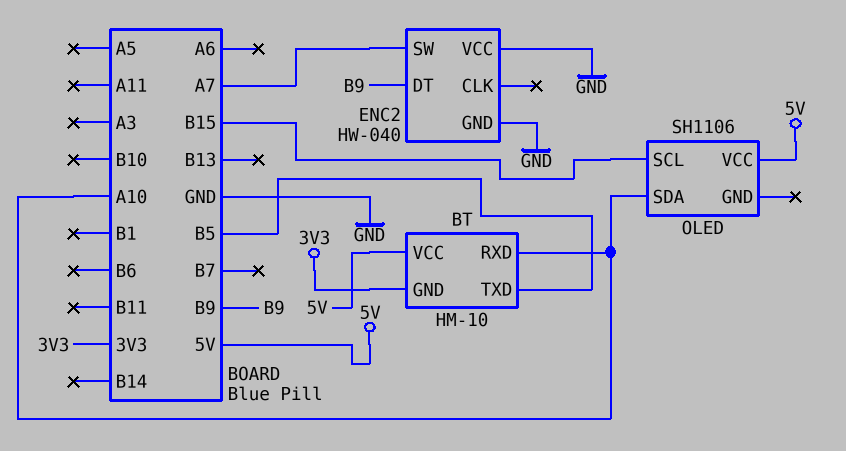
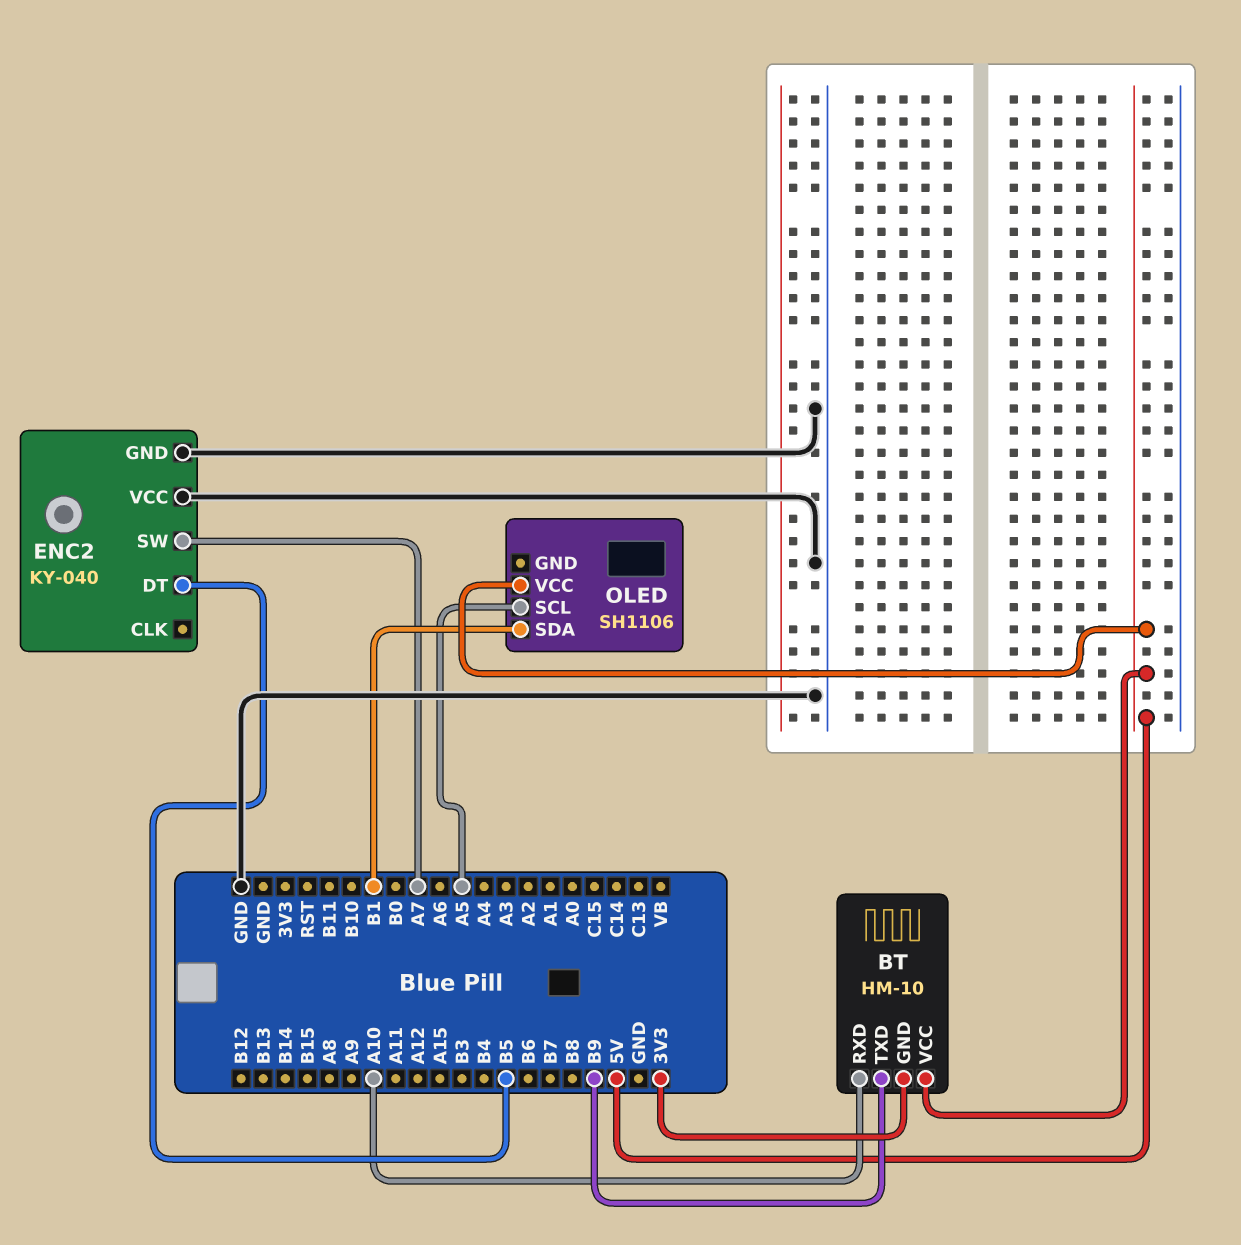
BT pin TXD: B5 -> B9
ENC2: HW-040 -> KY-040
ENC2 pin DT: B9 -> B5
OLED pin SCL: B15 -> A5
OLED pin SDA: A10 -> B1

